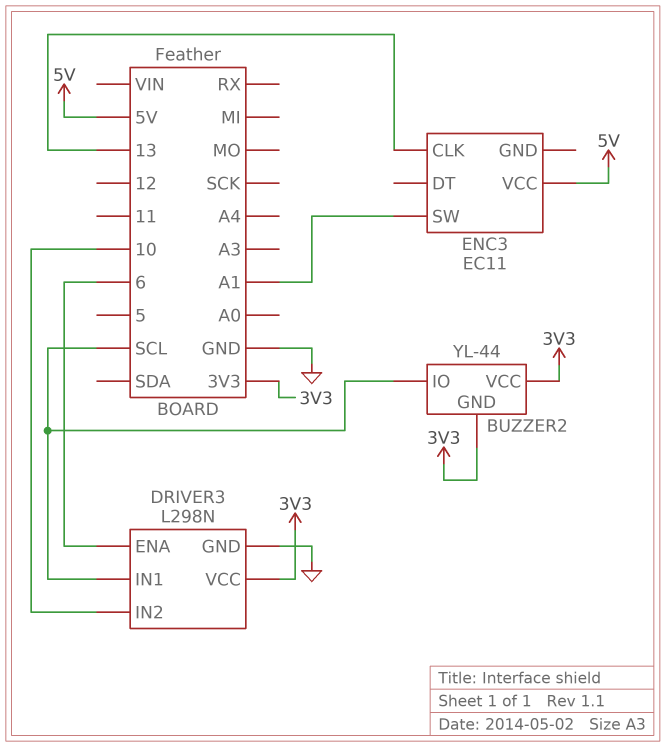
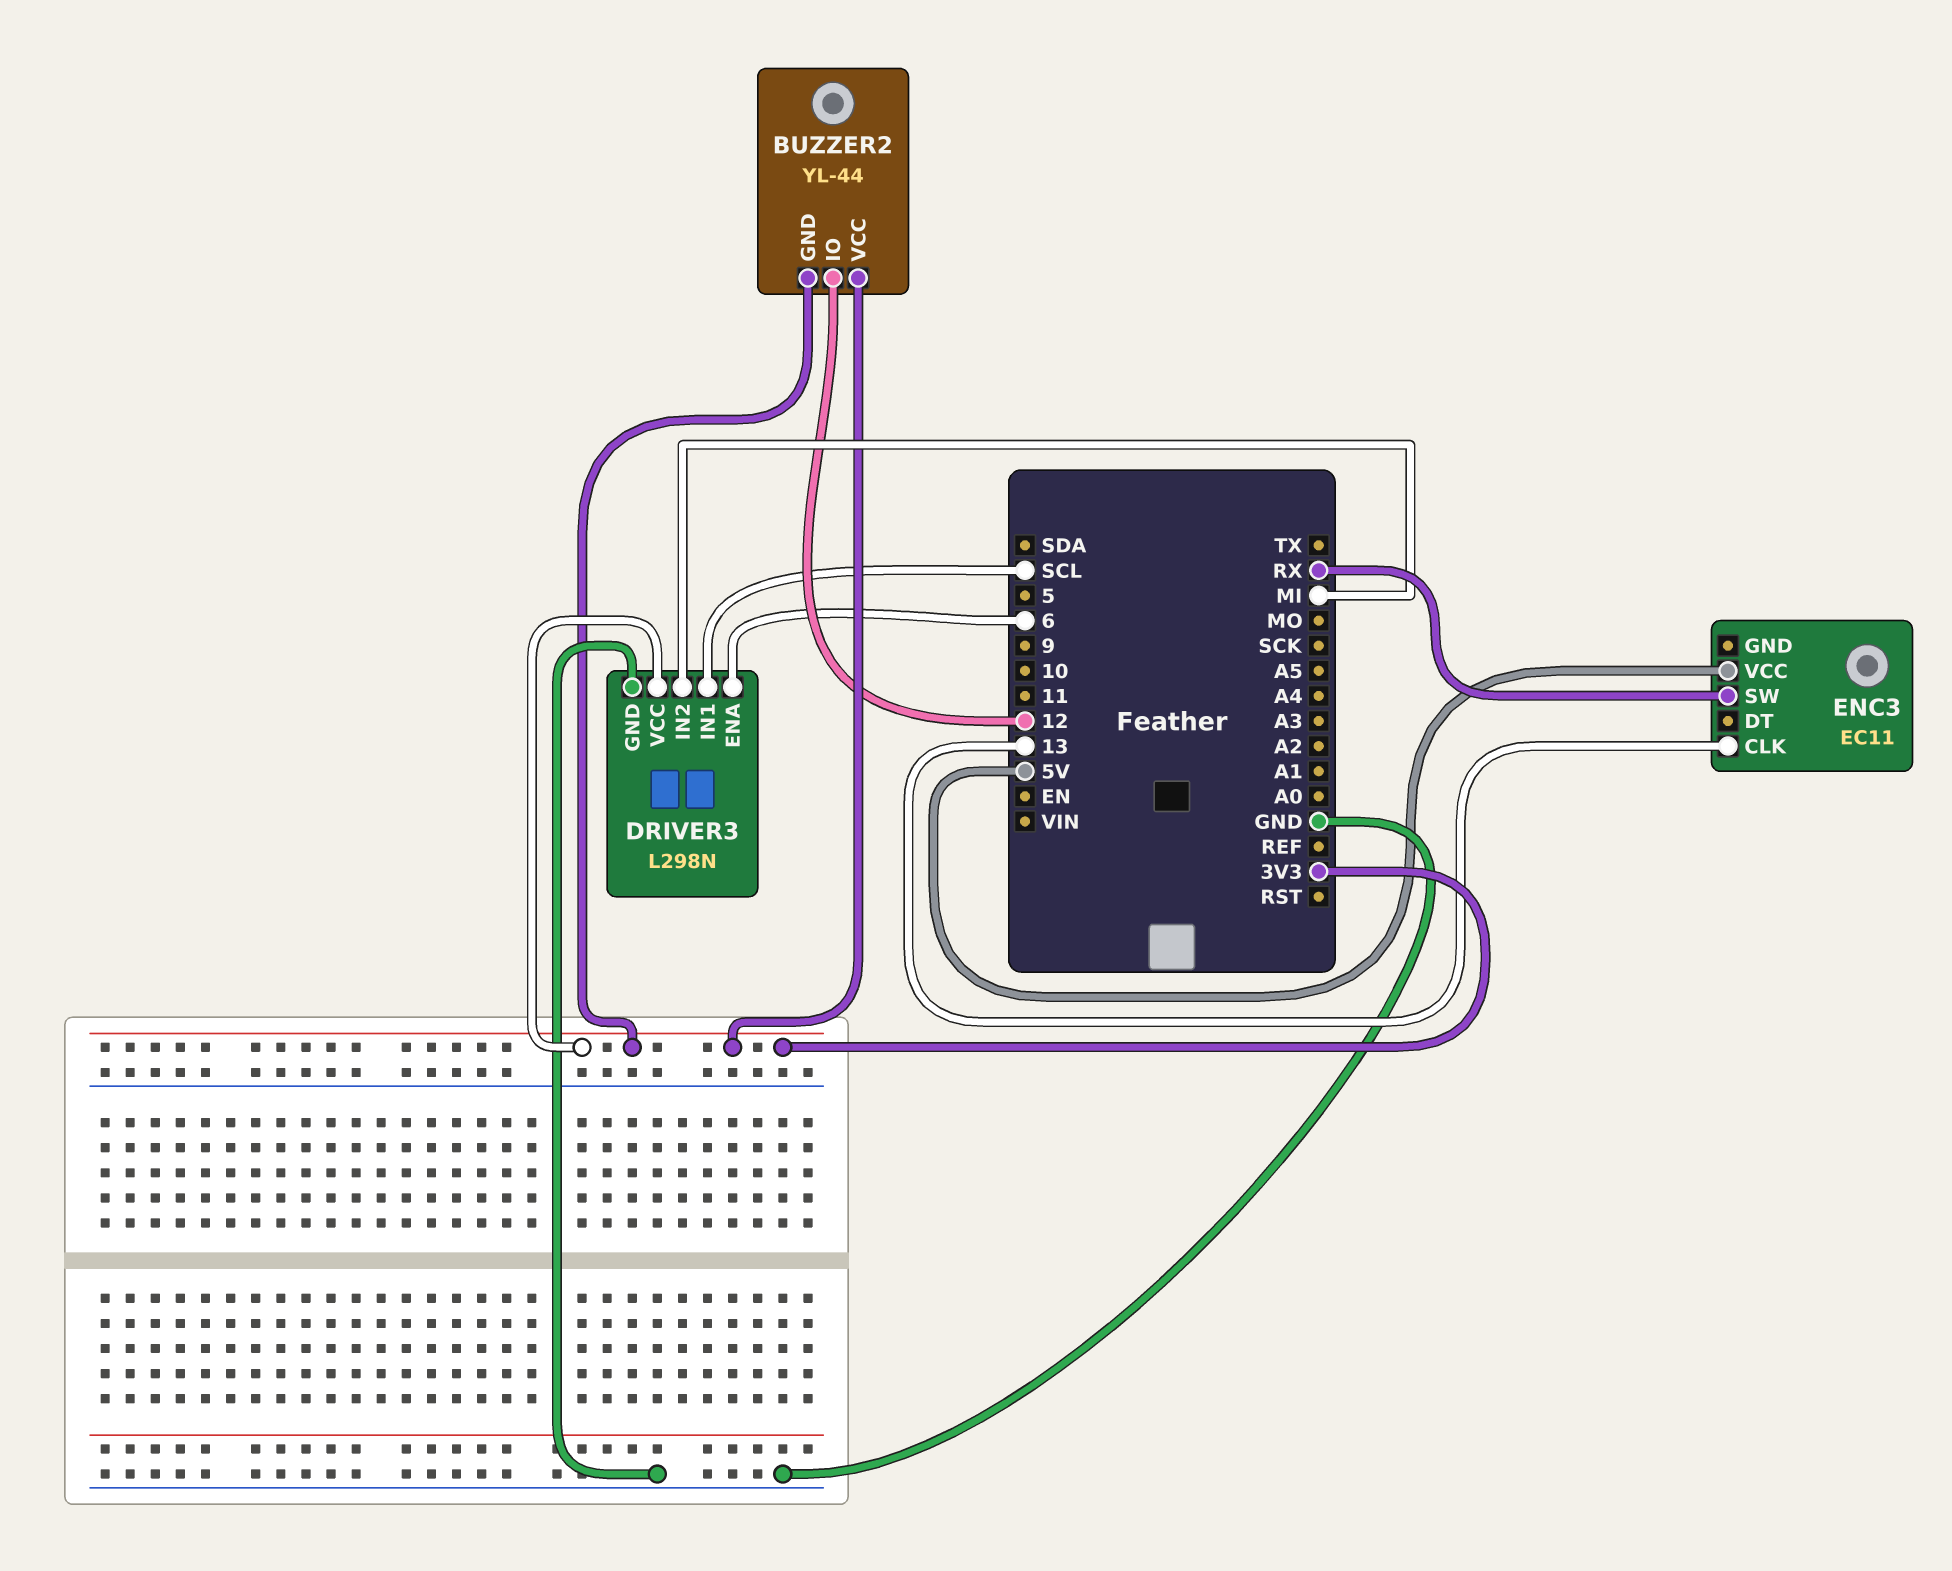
BUZZER2 pin IO: SCL -> 12
DRIVER3 pin IN2: 10 -> MI
ENC3 pin SW: A1 -> RX

